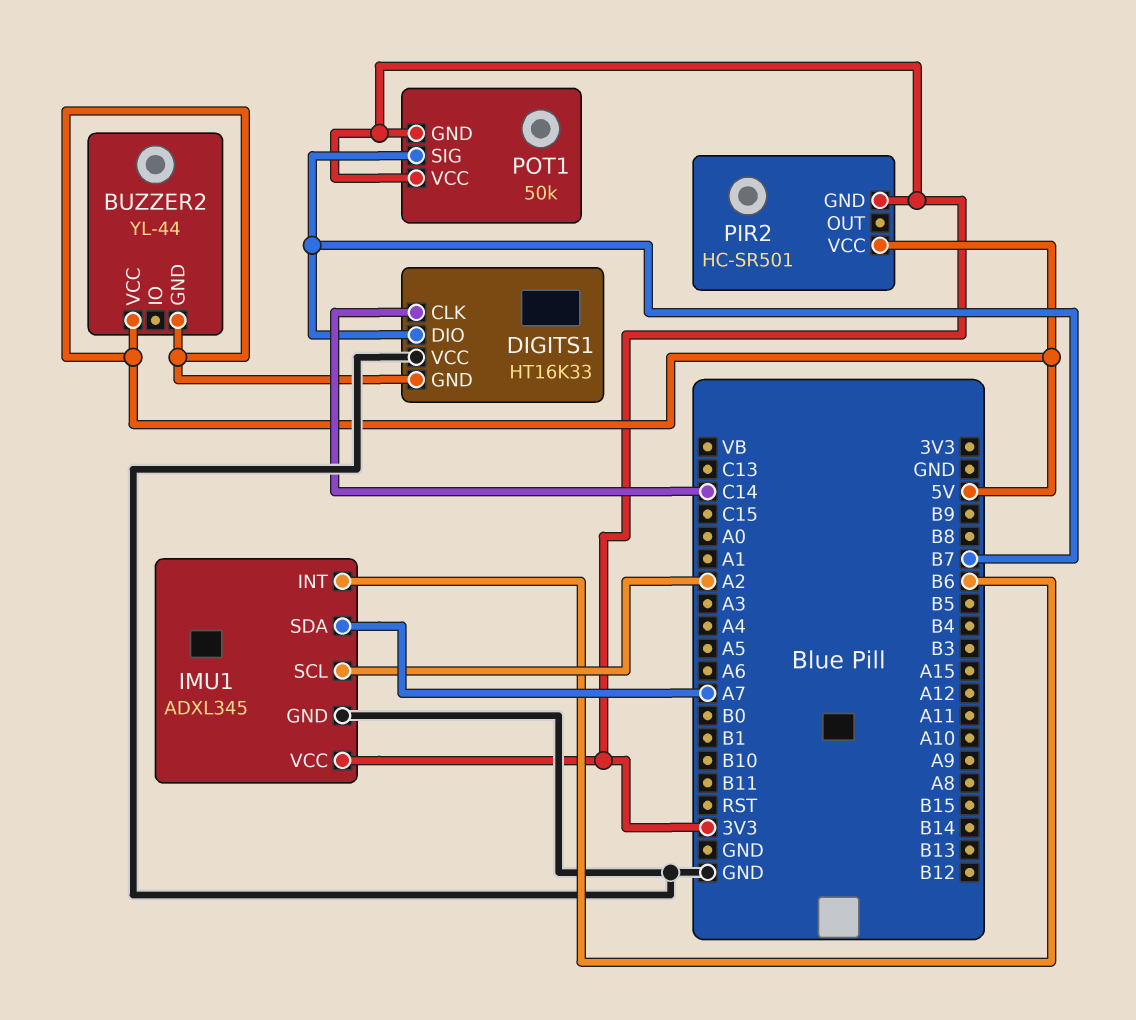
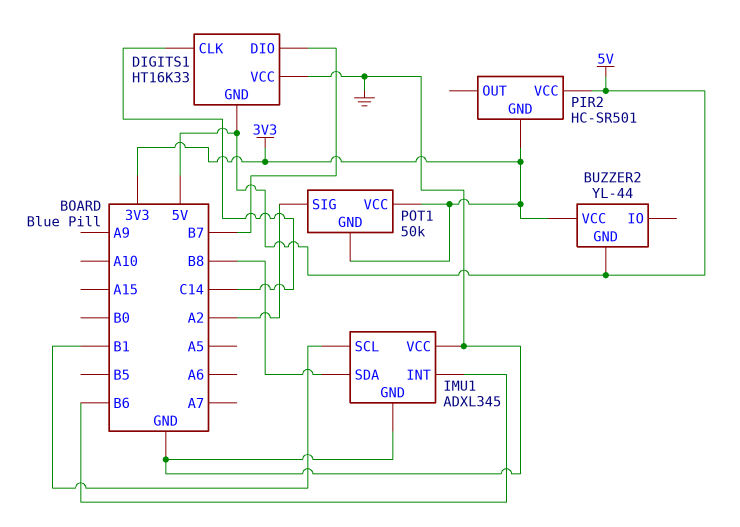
BUZZER2 pin VCC: 5V -> 3V3
IMU1 pin SCL: A2 -> B1
IMU1 pin SDA: A7 -> B8
IMU1 pin VCC: 3V3 -> GND
POT1 pin SIG: B7 -> A2

